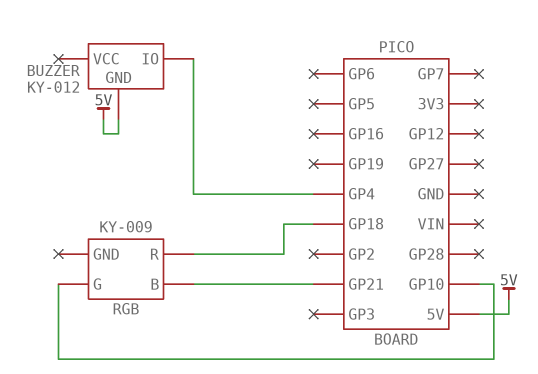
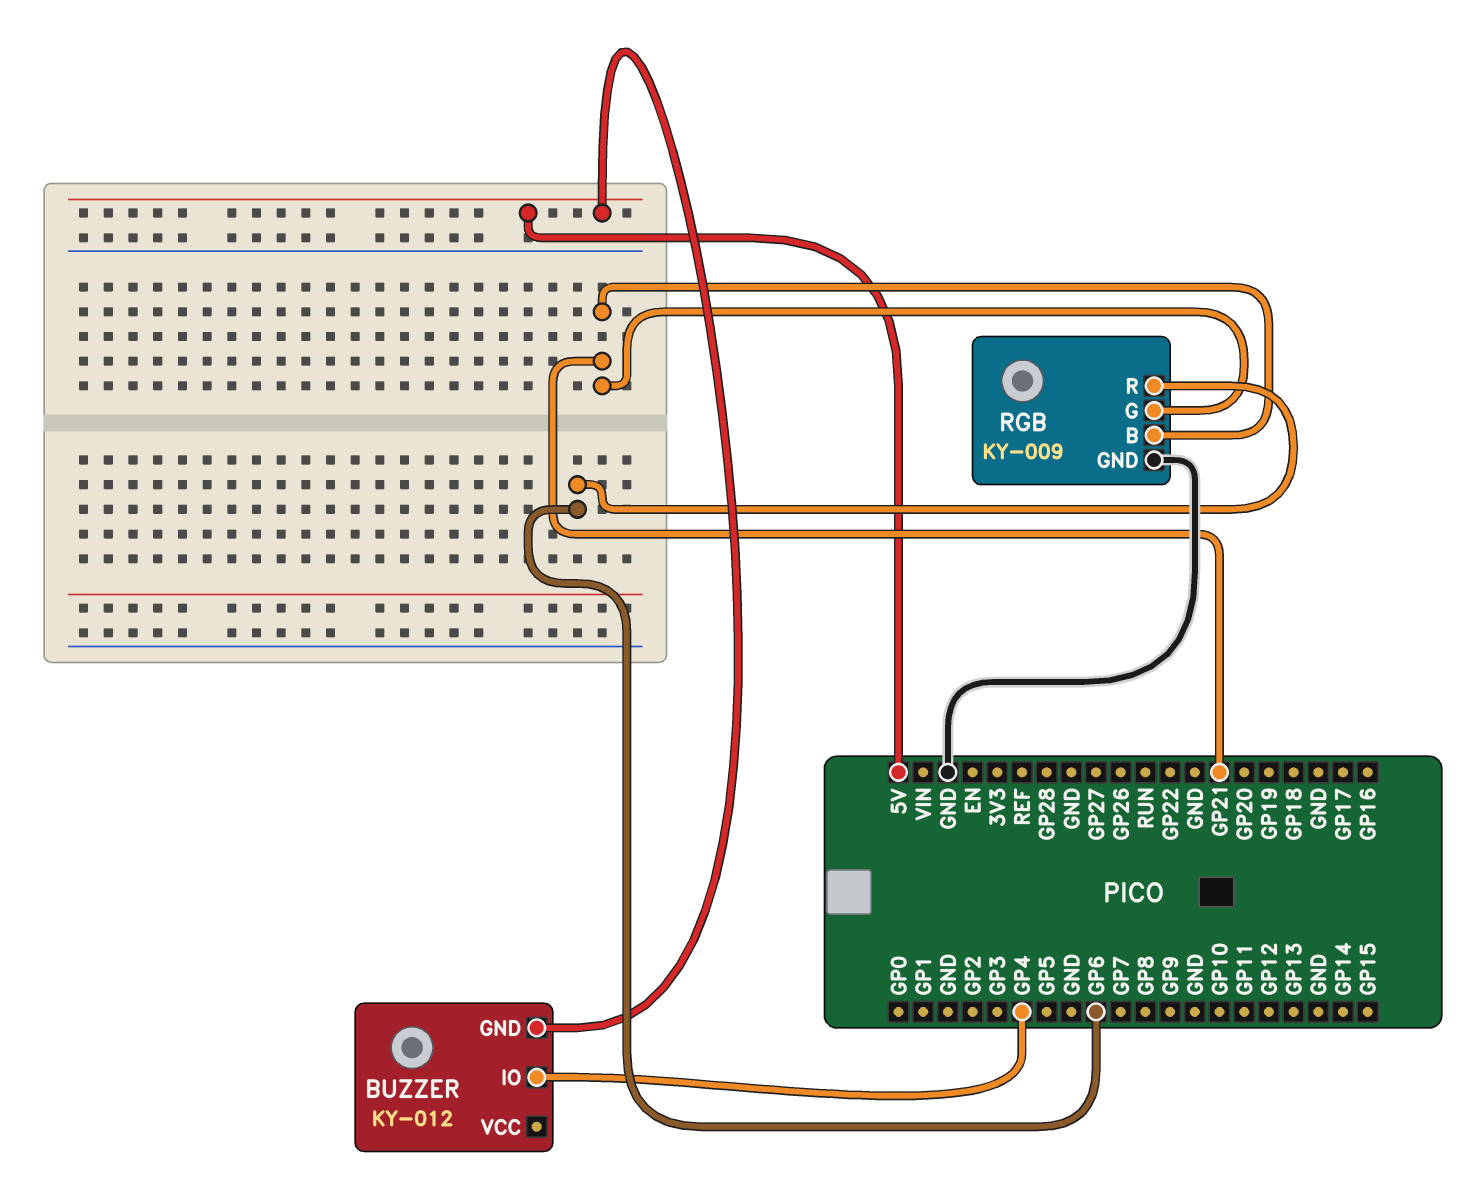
RGB pin G: GP10 -> GP21
RGB pin GND: none -> GND
RGB pin R: GP18 -> GP6

